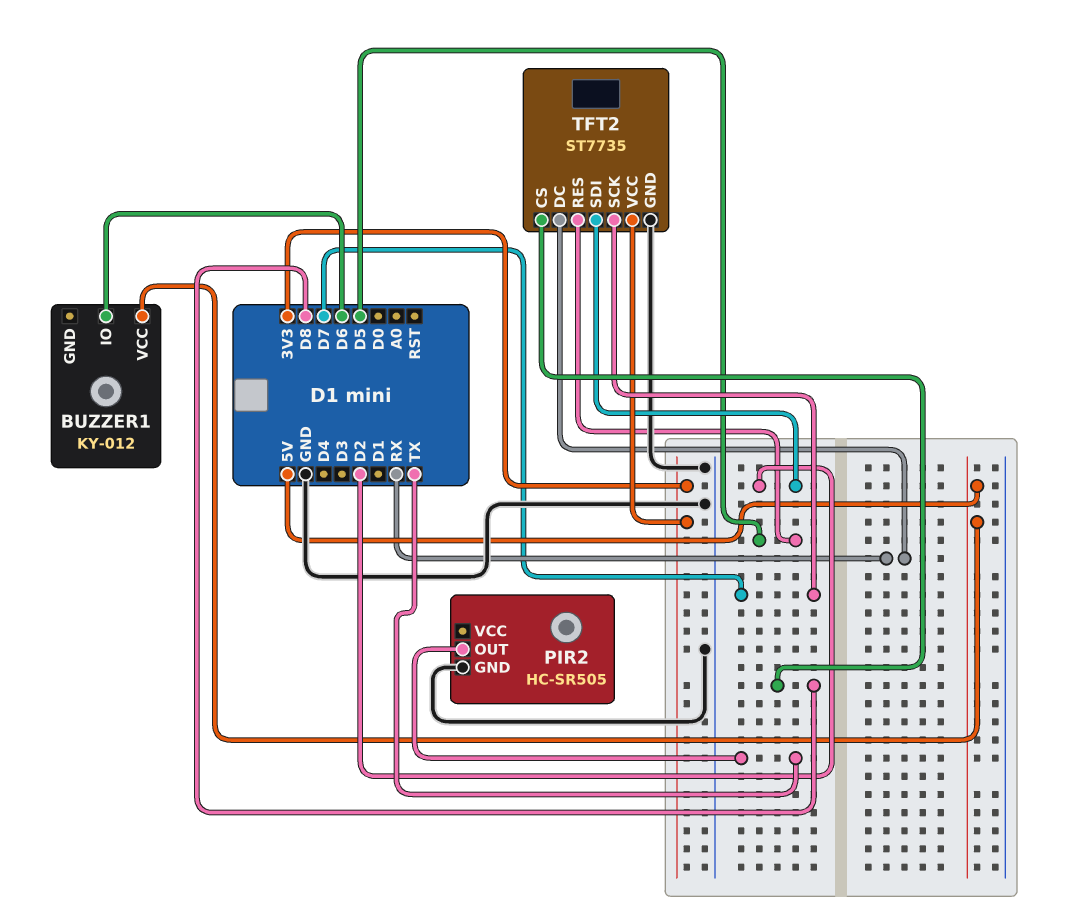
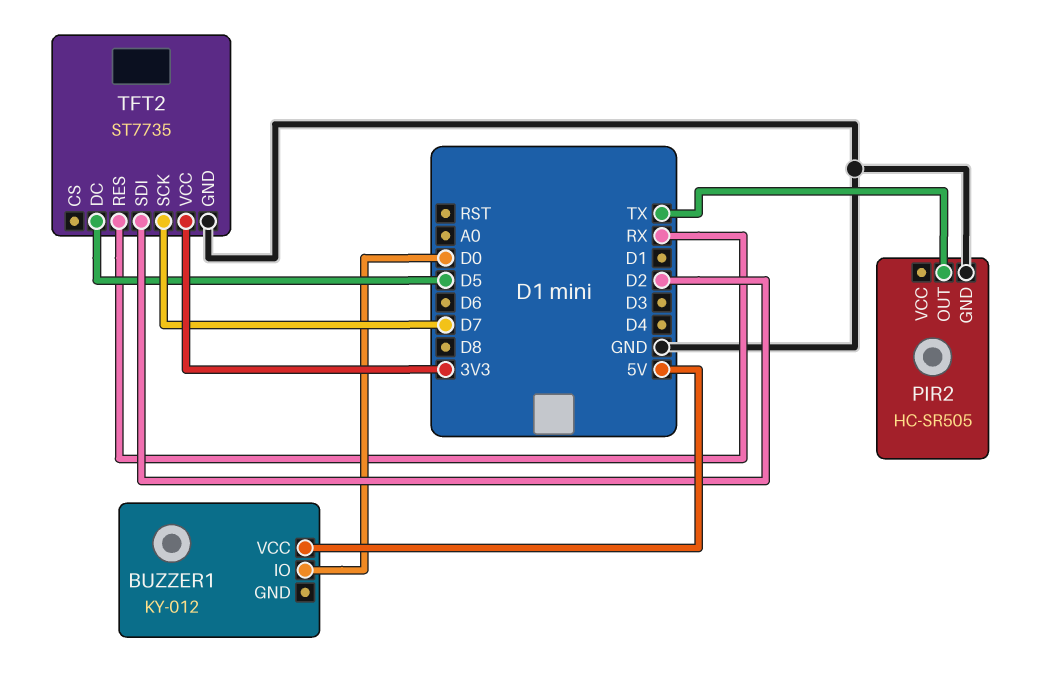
BUZZER1 pin IO: D6 -> D0
TFT2 pin CS: D8 -> none
TFT2 pin DC: RX -> D5
TFT2 pin RES: D5 -> RX

